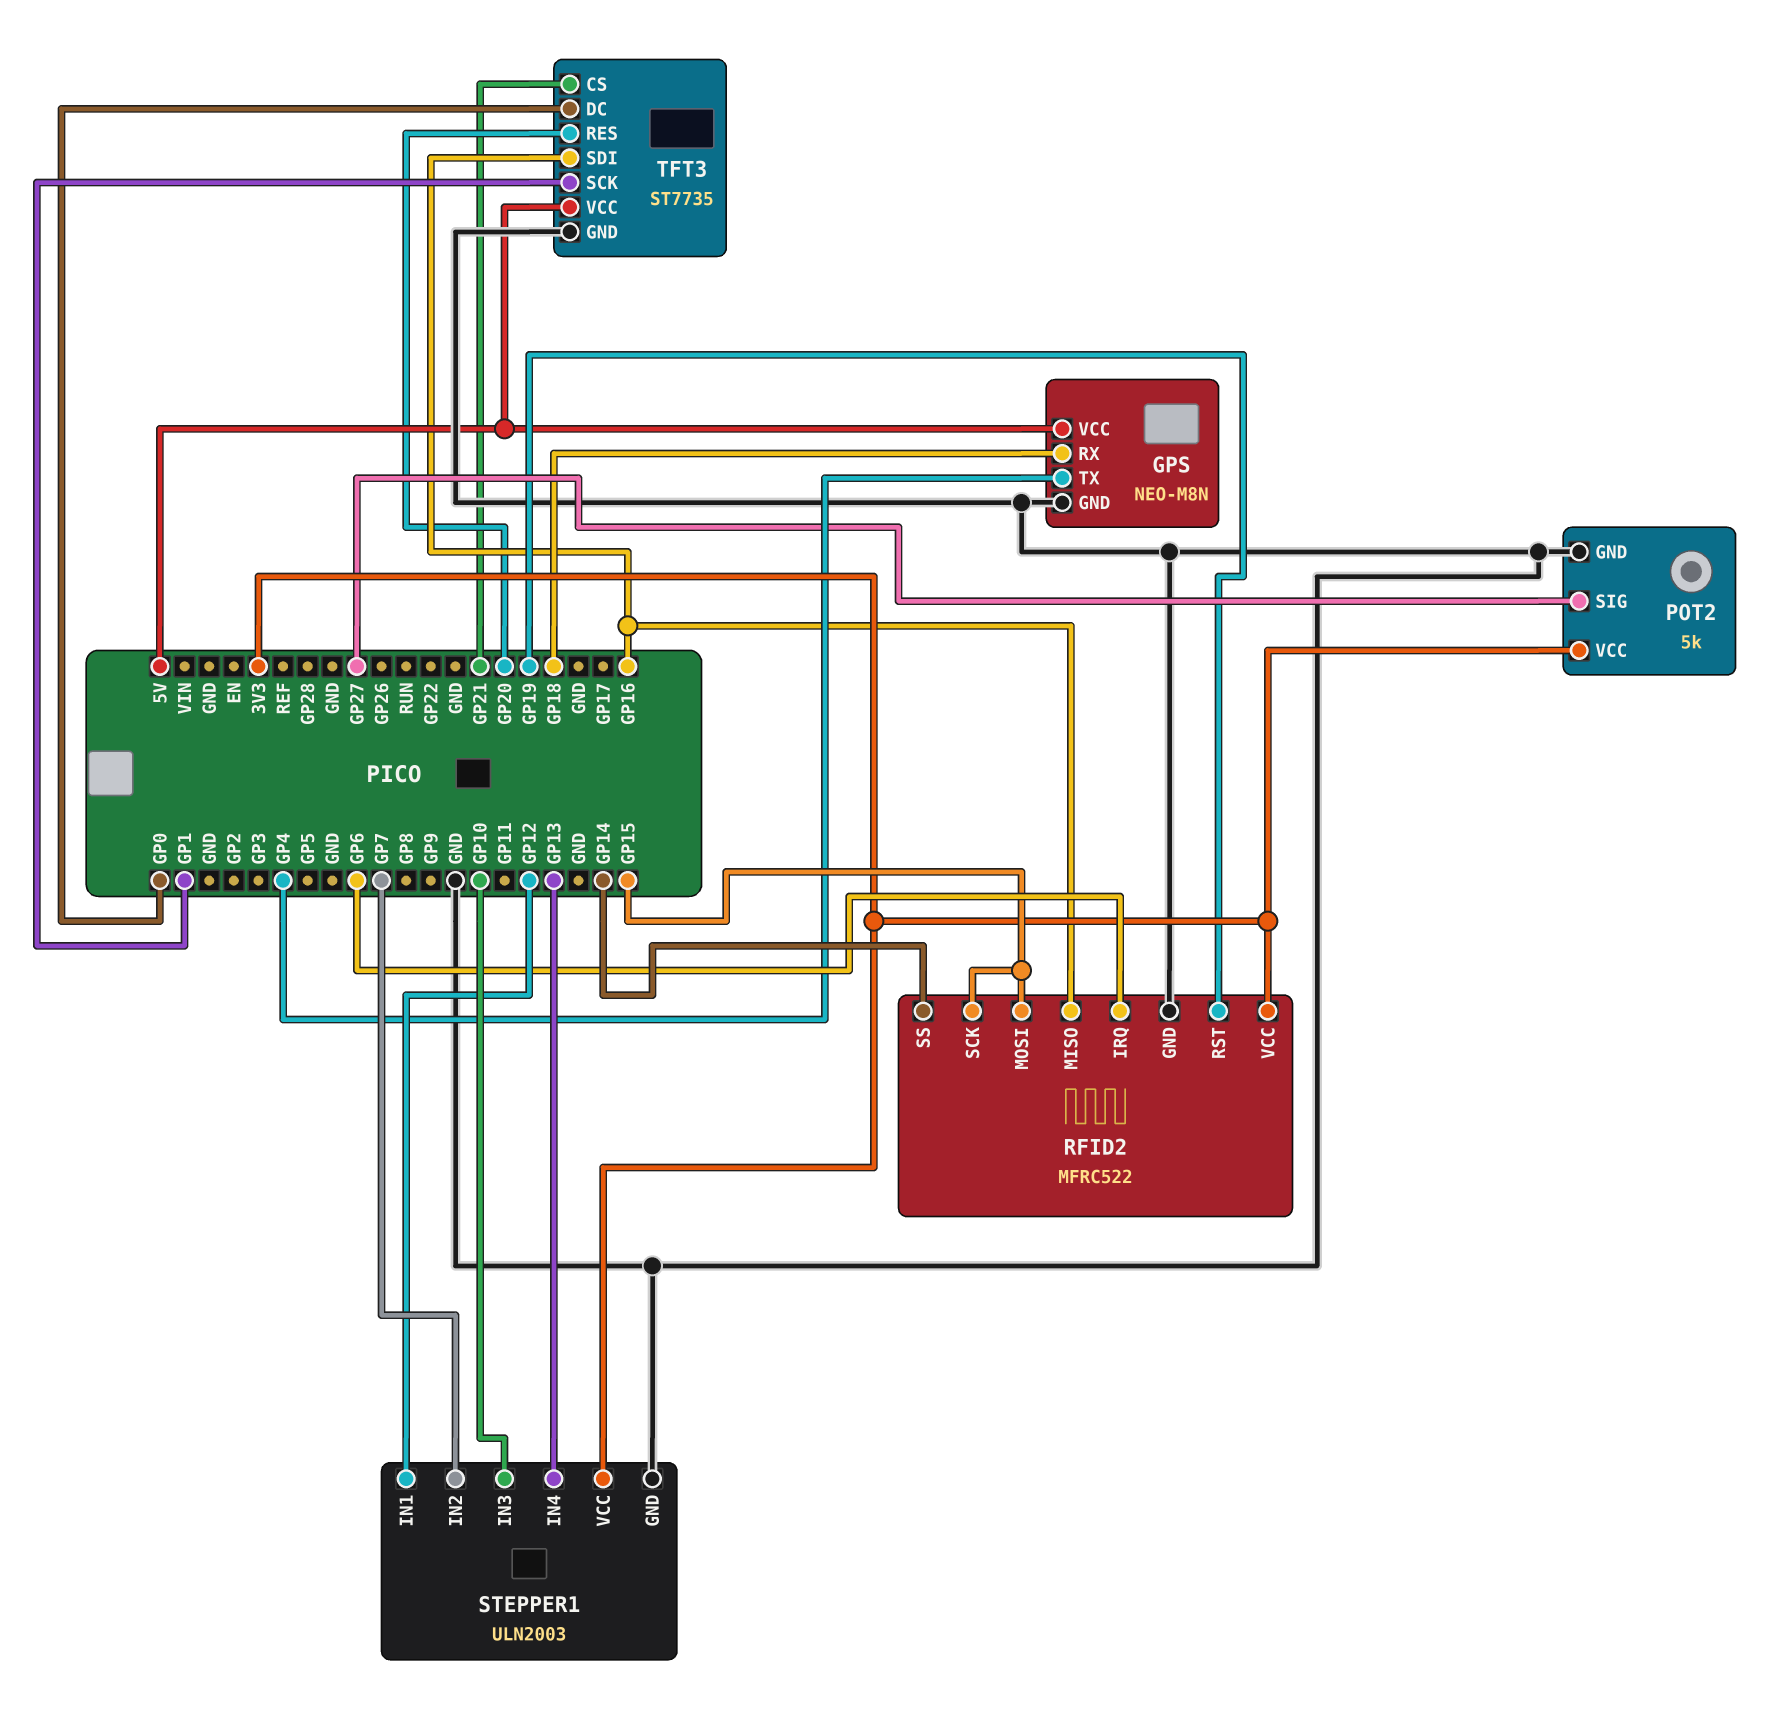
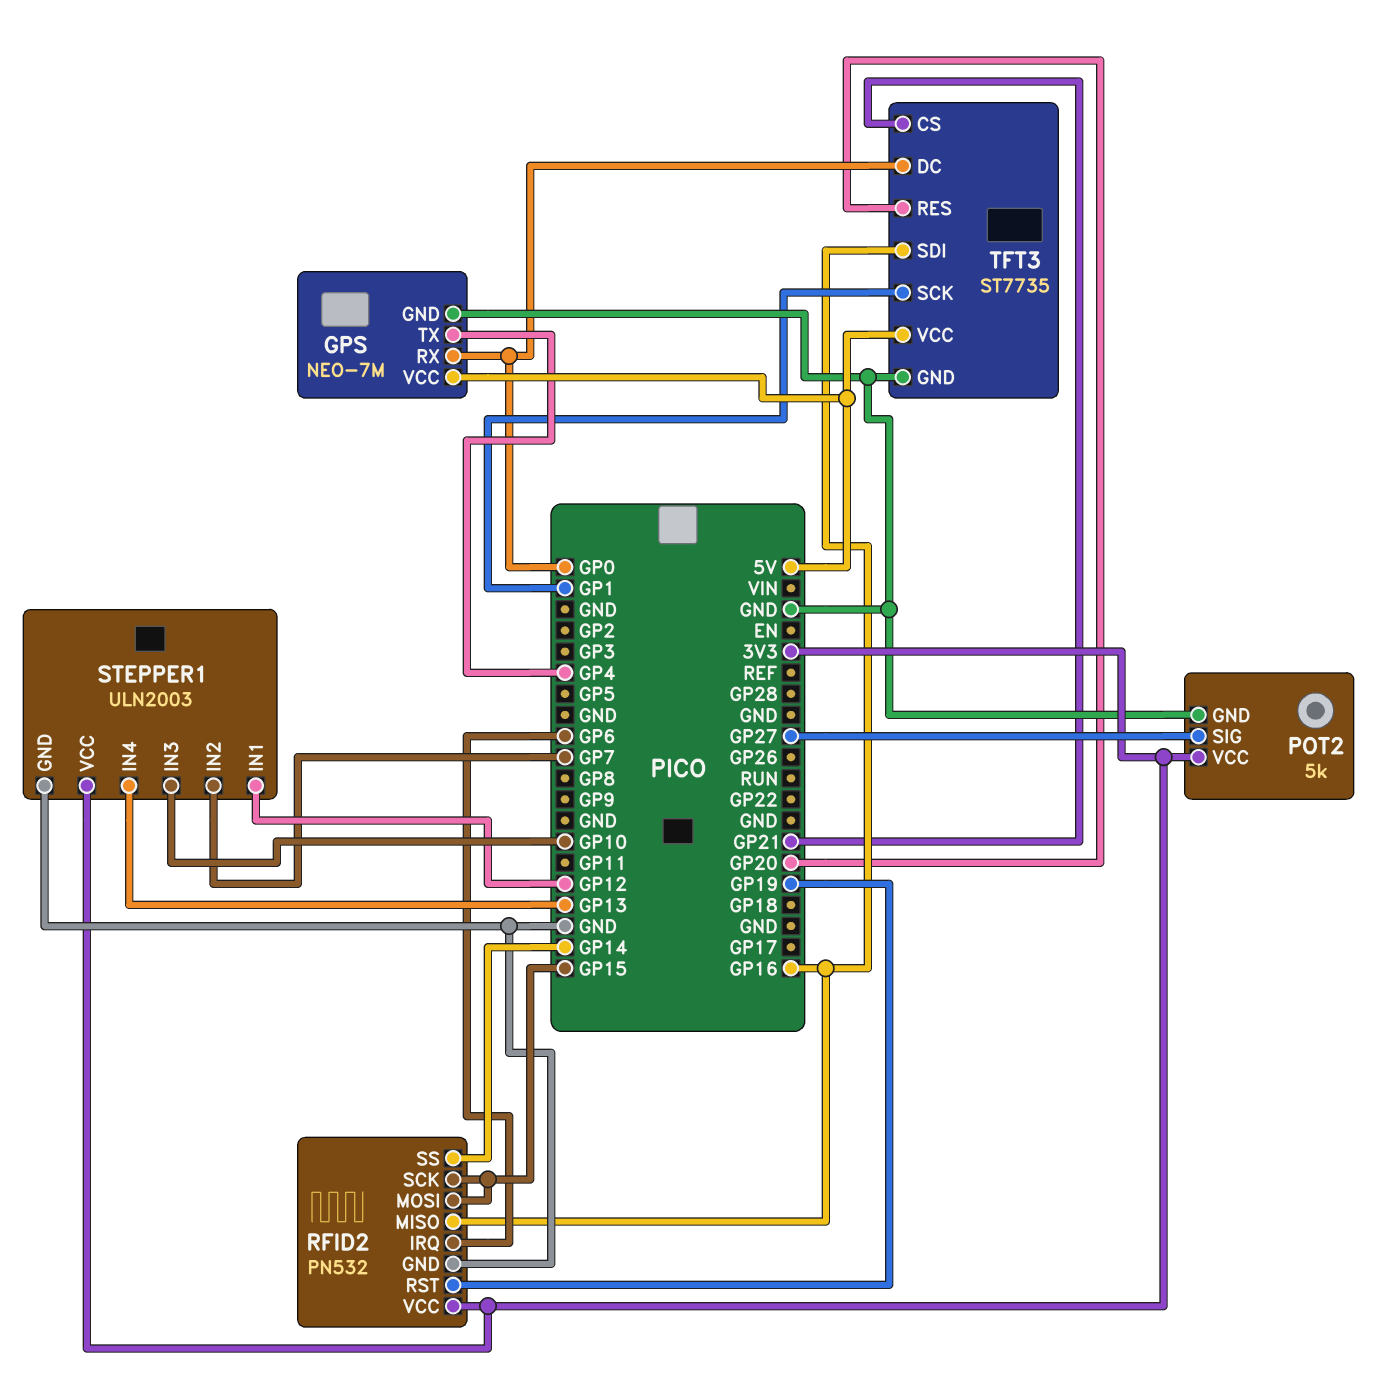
GPS: NEO-M8N -> NEO-7M
GPS pin RX: GP18 -> GP0
RFID2: MFRC522 -> PN532

